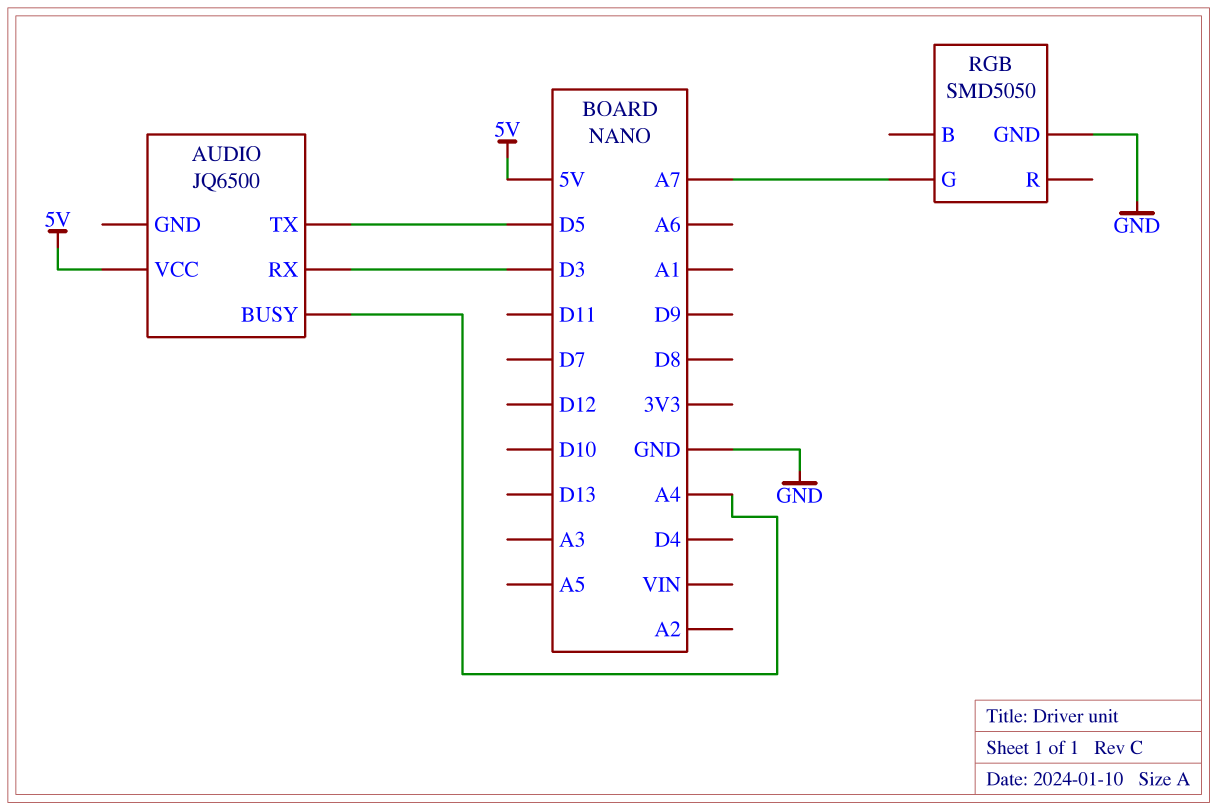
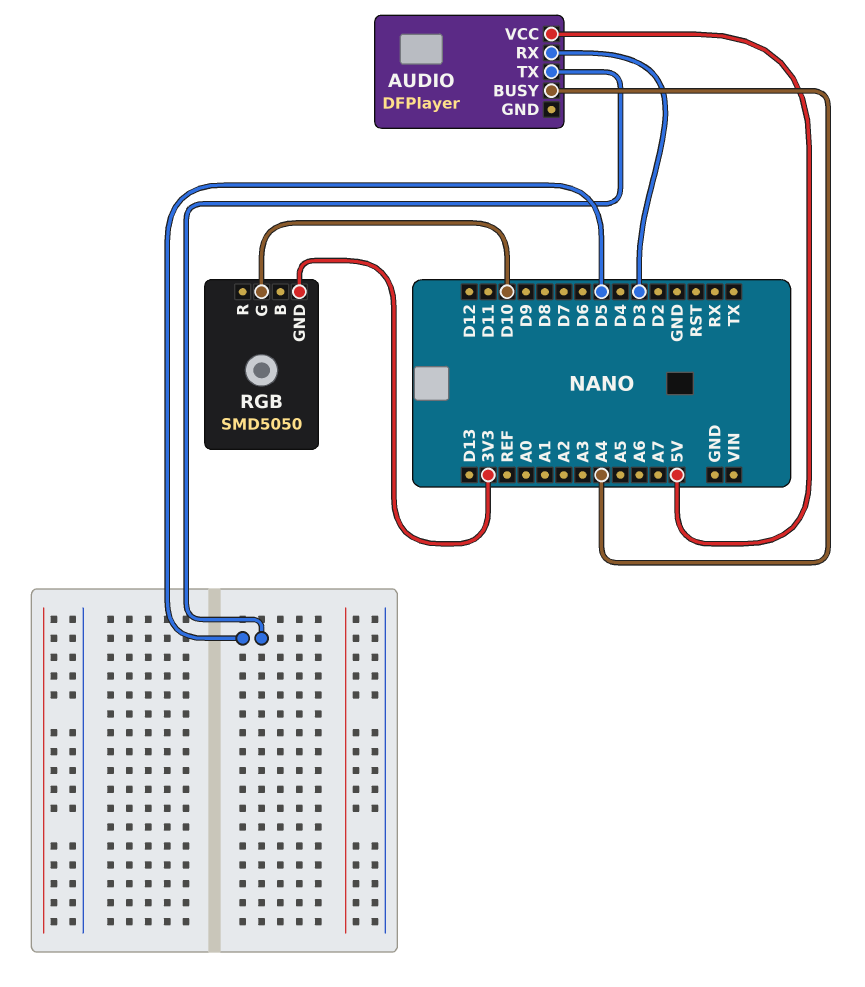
AUDIO: JQ6500 -> DFPlayer
RGB pin G: A7 -> D10
RGB pin GND: GND -> 3V3

